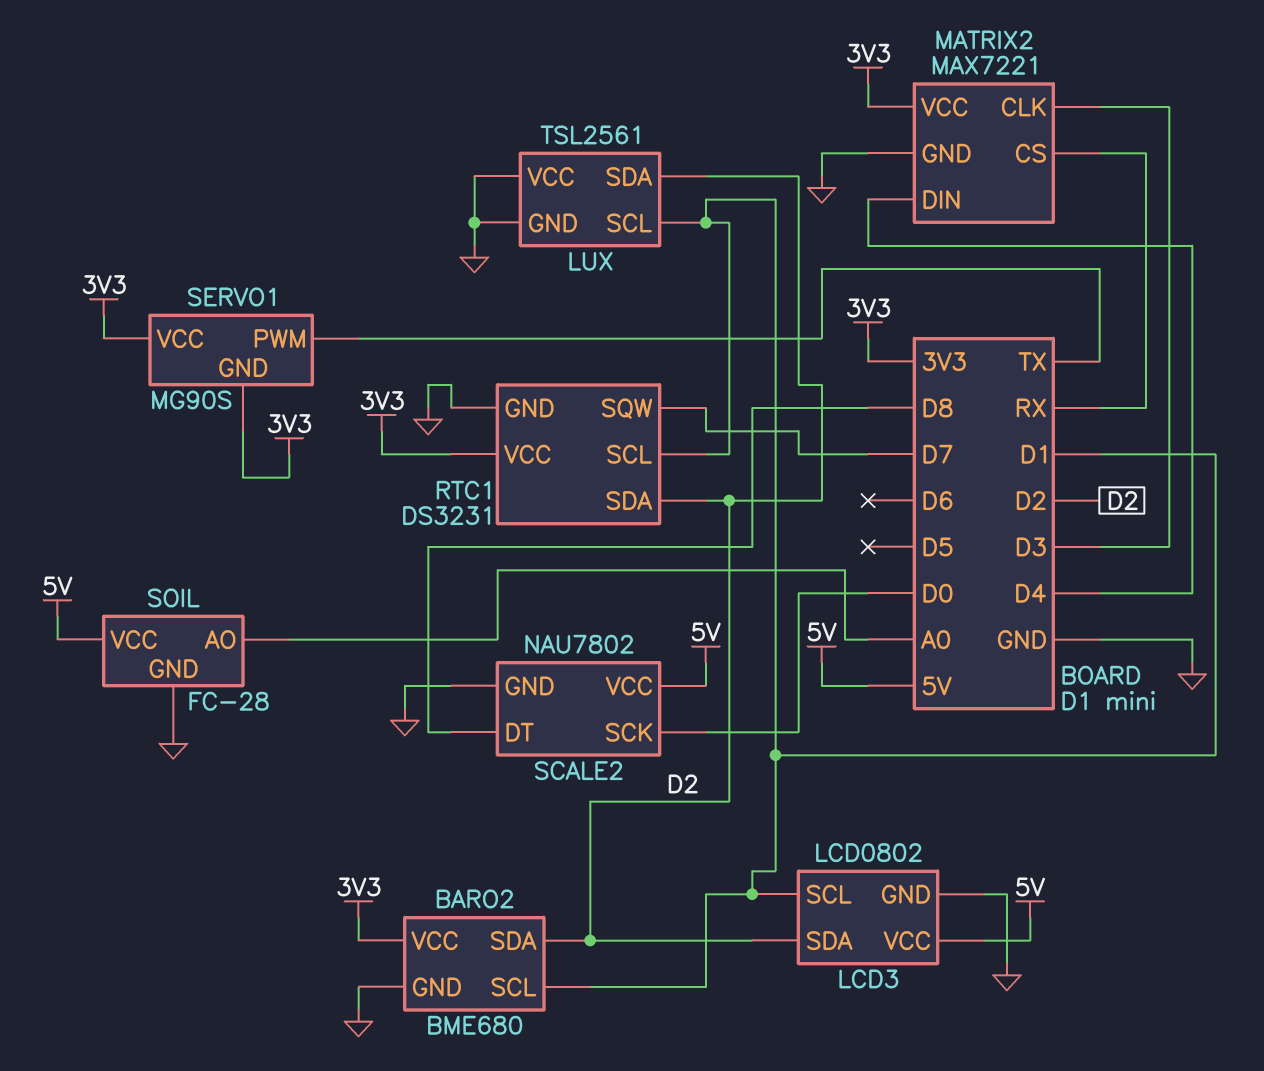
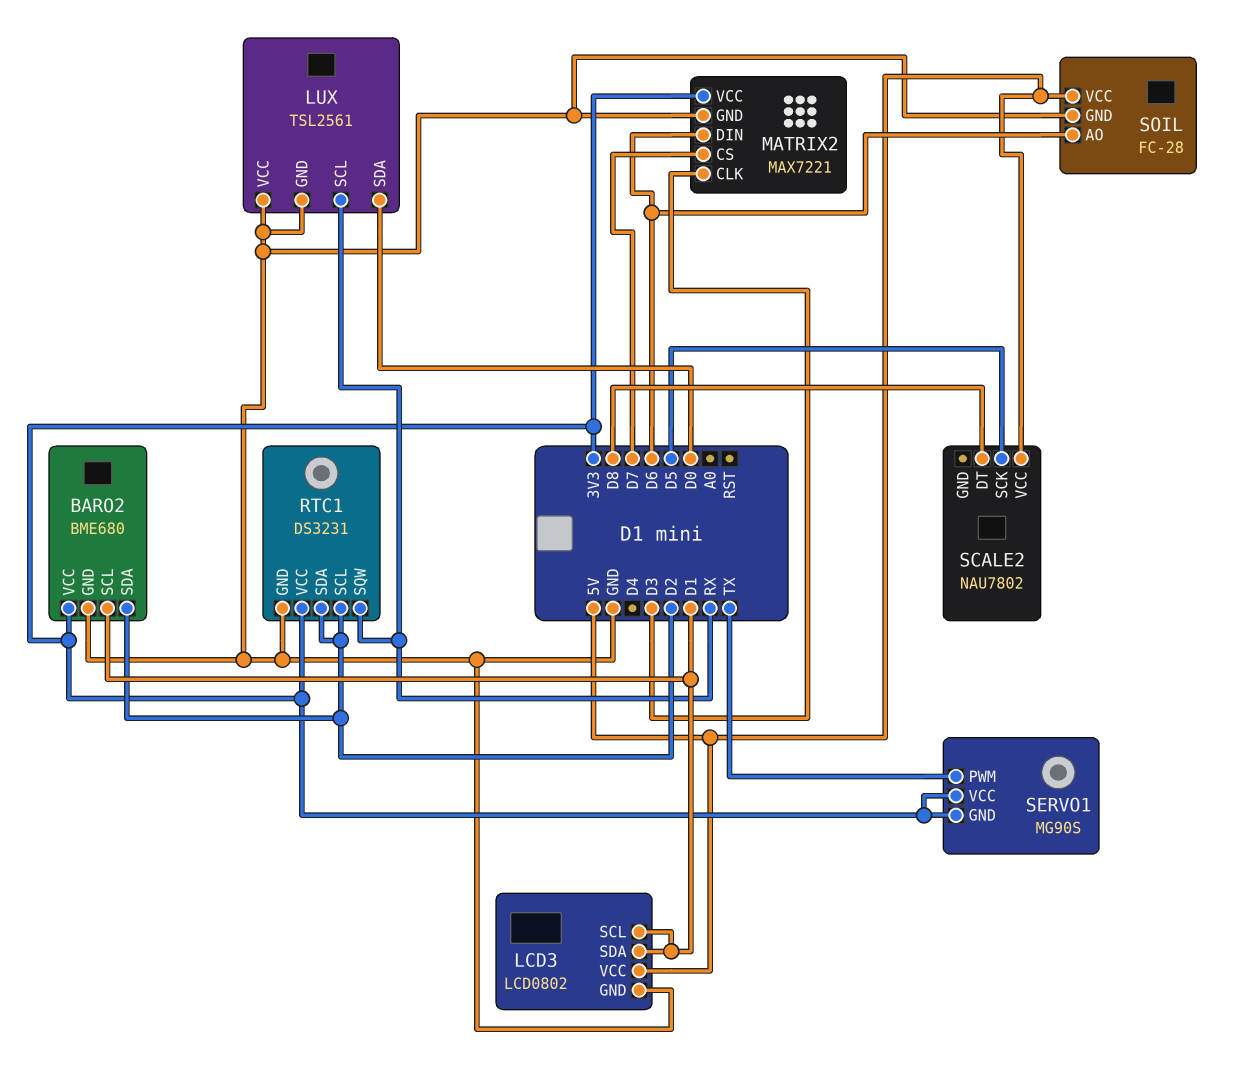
LCD3 pin SDA: D2 -> D1
LUX pin SCL: D1 -> RX
LUX pin SDA: D2 -> D0
MATRIX2 pin CS: RX -> D7
MATRIX2 pin DIN: D4 -> D6
RTC1 pin SCL: D1 -> D2
RTC1 pin SQW: D7 -> RX
SCALE2 pin GND: GND -> none
SCALE2 pin SCK: D0 -> D5
SOIL pin AO: A0 -> D6

